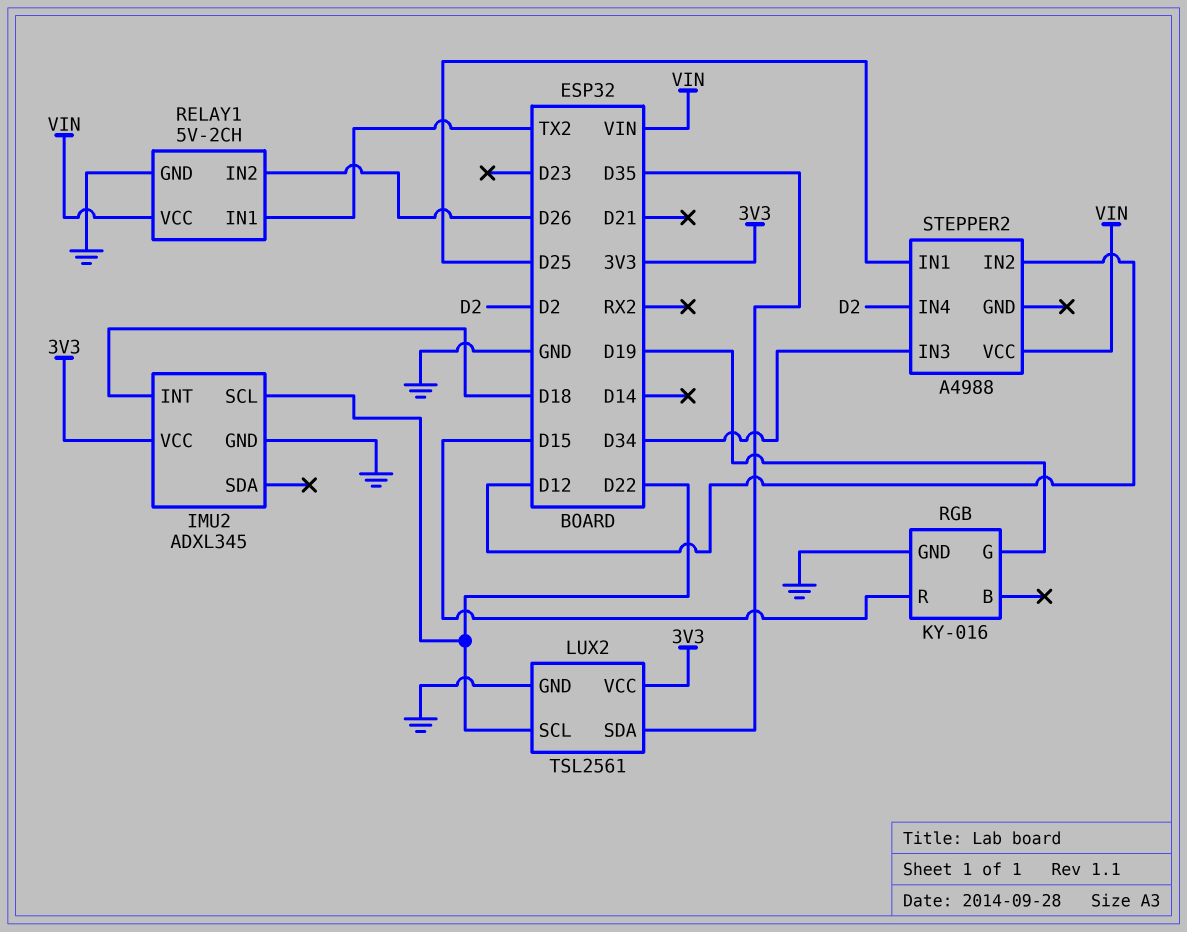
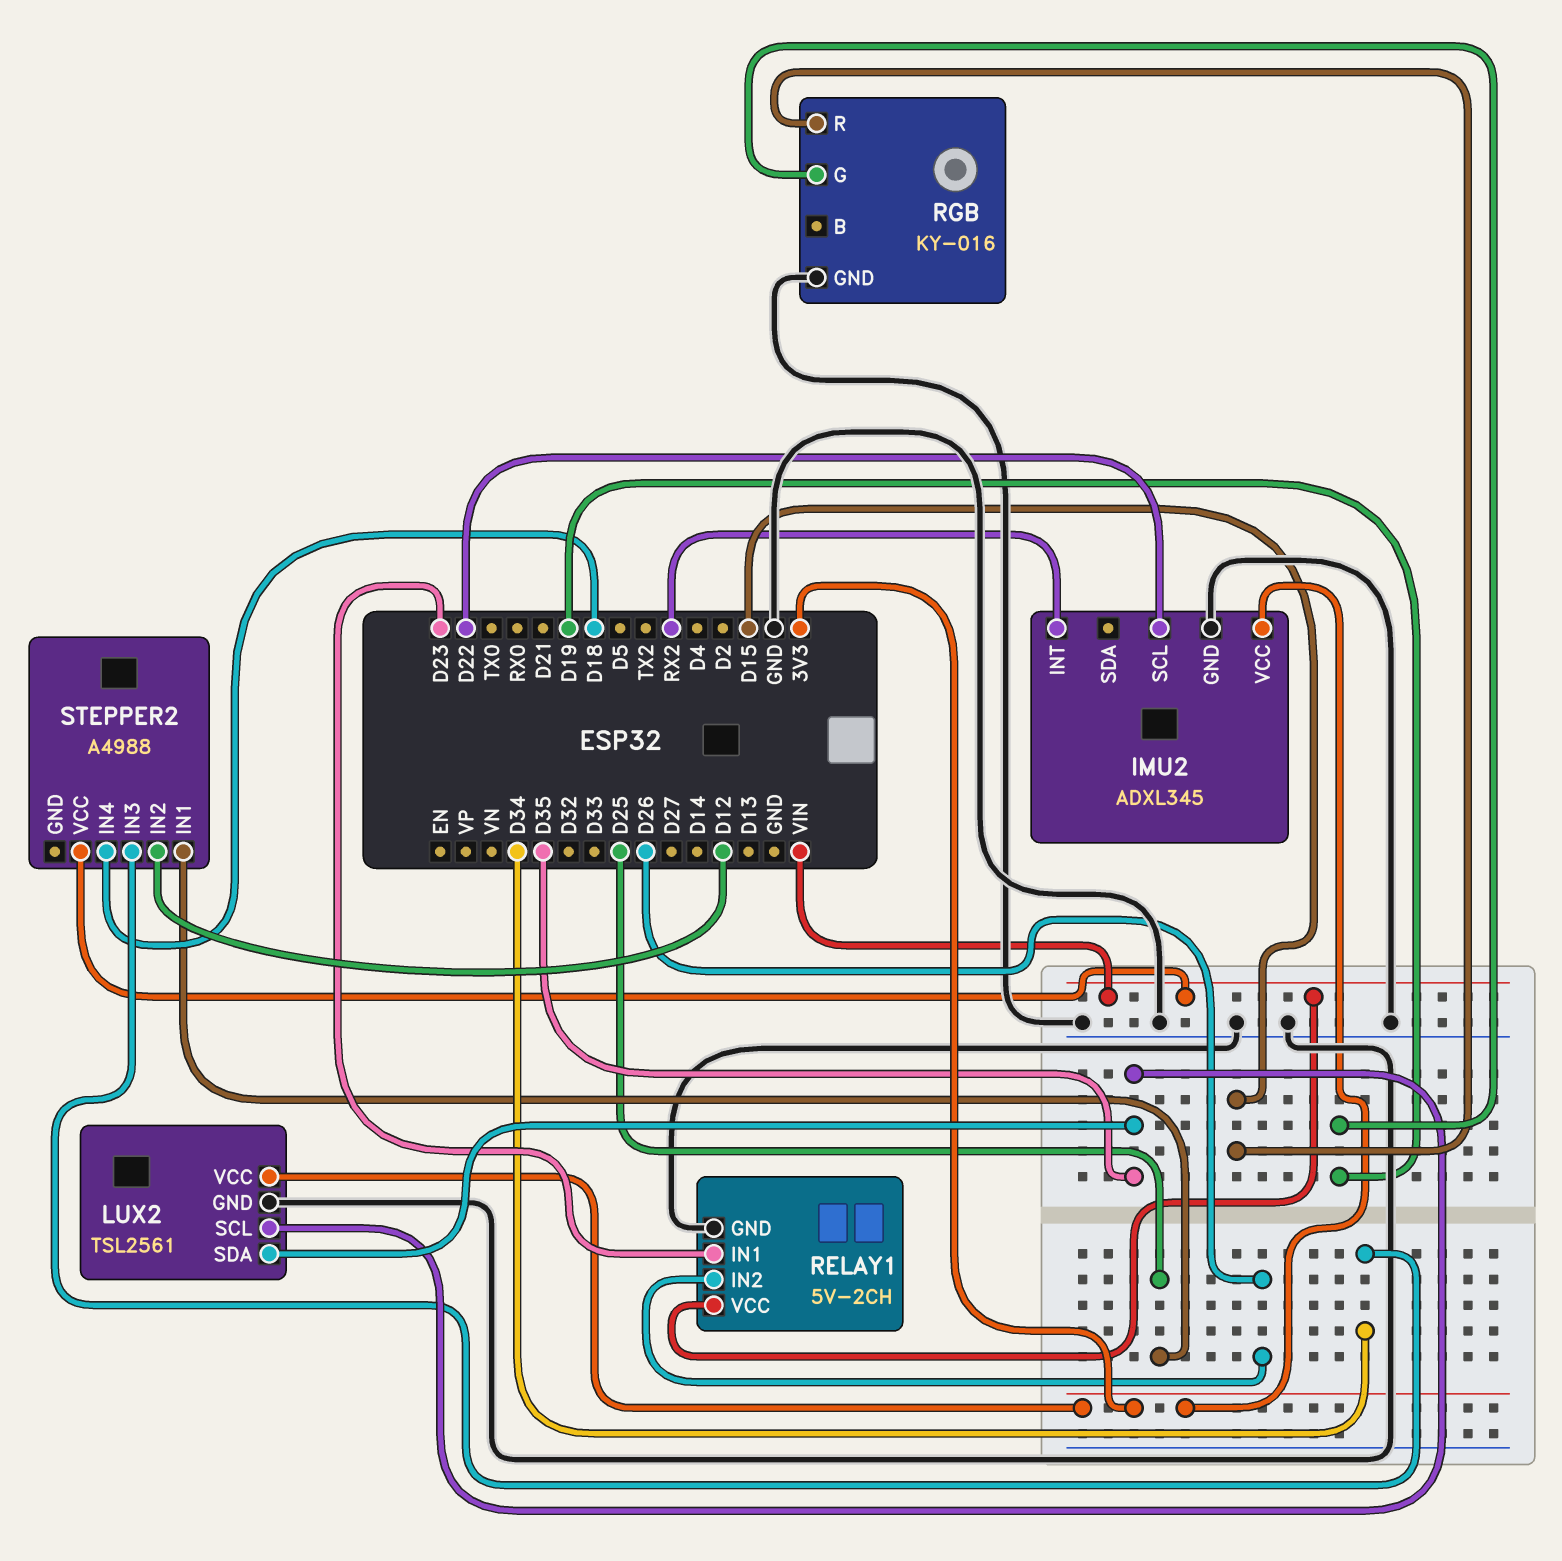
IMU2 pin INT: D18 -> RX2
LUX2 pin SCL: D22 -> D35
RELAY1 pin IN1: TX2 -> D23
STEPPER2 pin IN4: D2 -> D18

